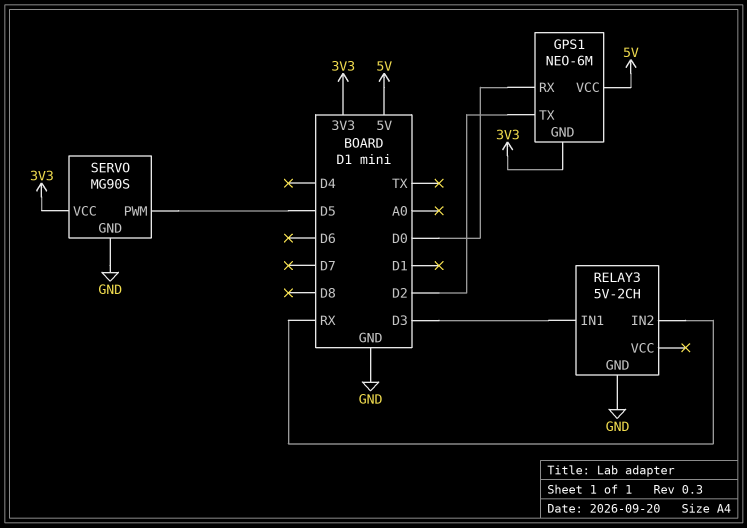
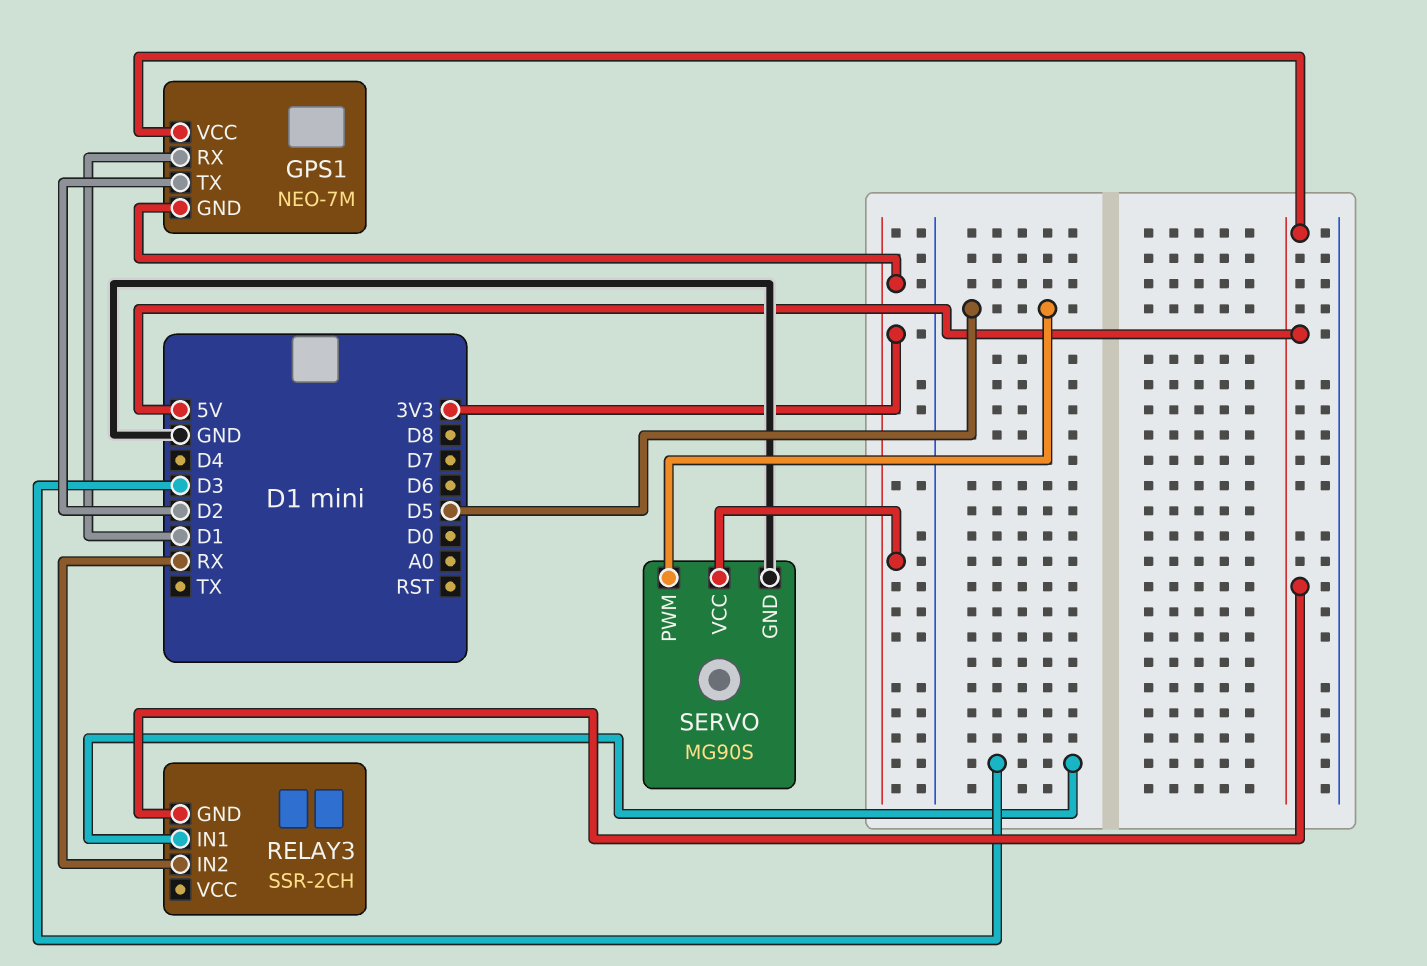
GPS1: NEO-6M -> NEO-7M
GPS1 pin RX: D0 -> D1
RELAY3: 5V-2CH -> SSR-2CH
RELAY3 pin GND: GND -> 5V

